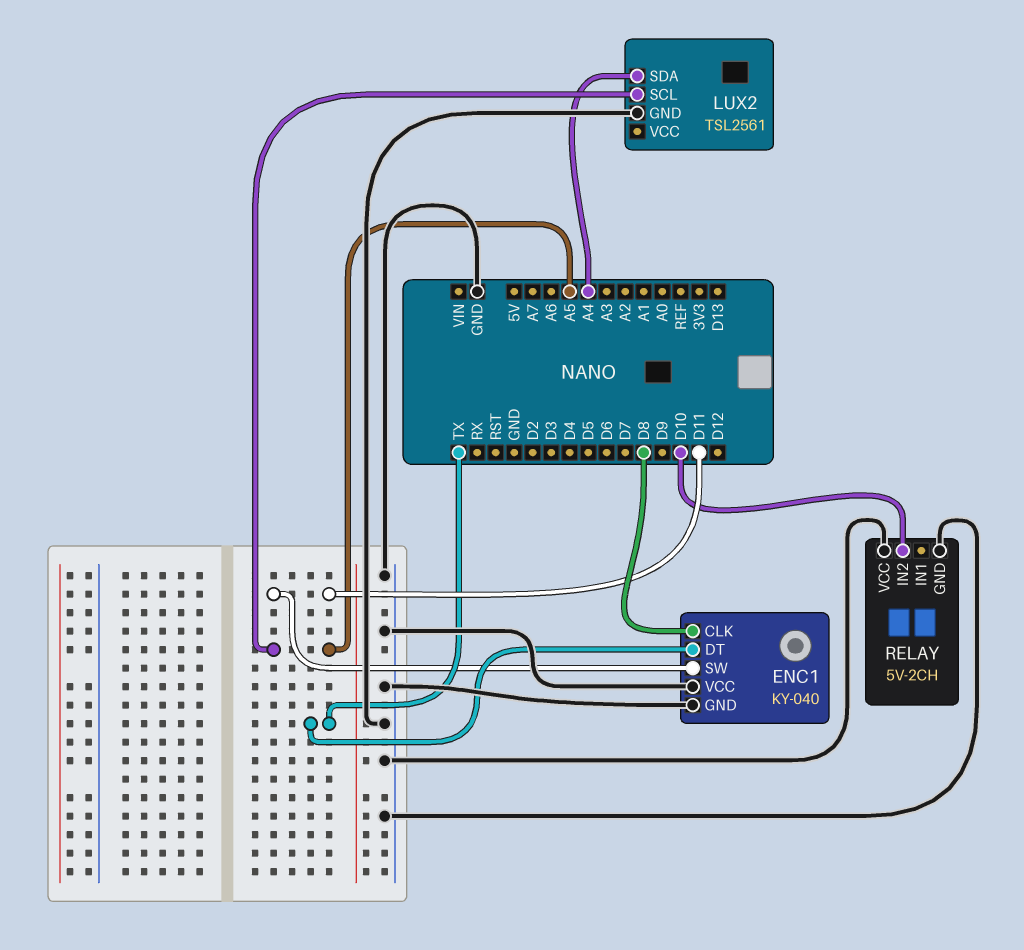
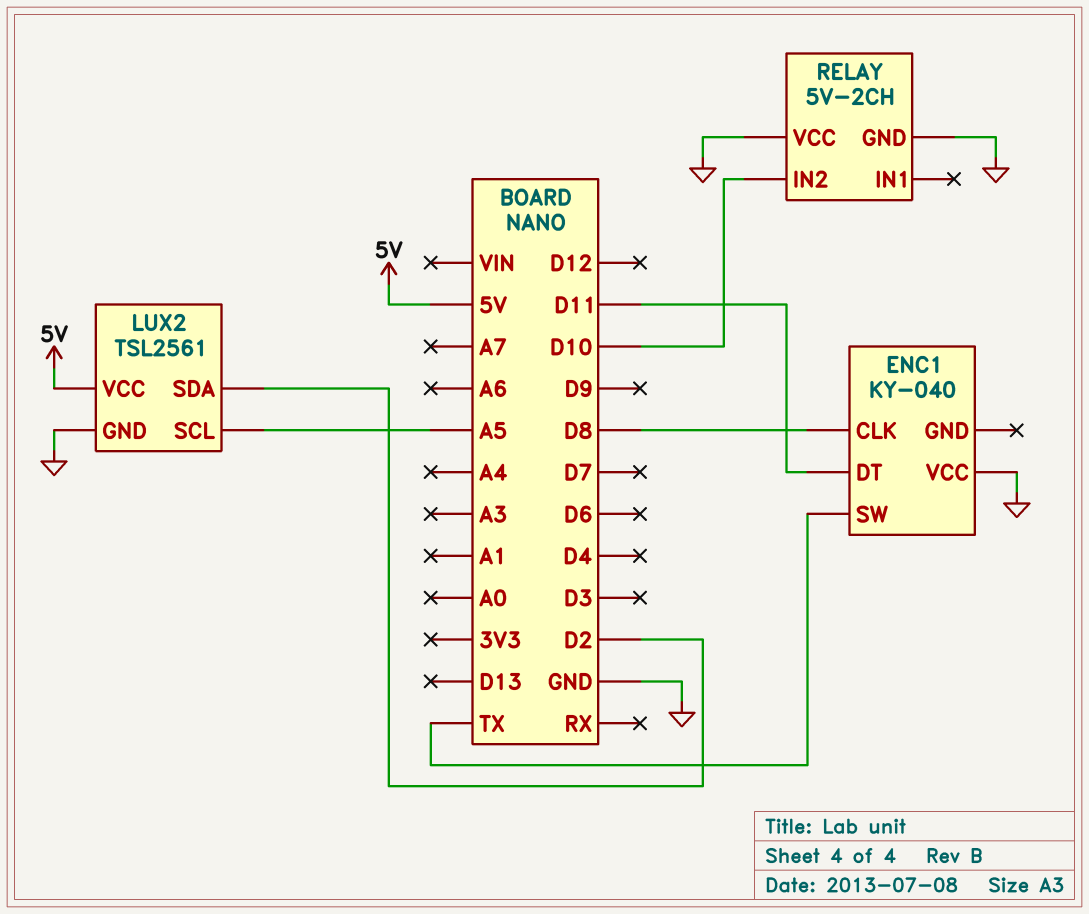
ENC1 pin DT: TX -> D11
ENC1 pin GND: GND -> none
ENC1 pin SW: D11 -> TX
LUX2 pin SDA: A4 -> D2
LUX2 pin VCC: none -> 5V

